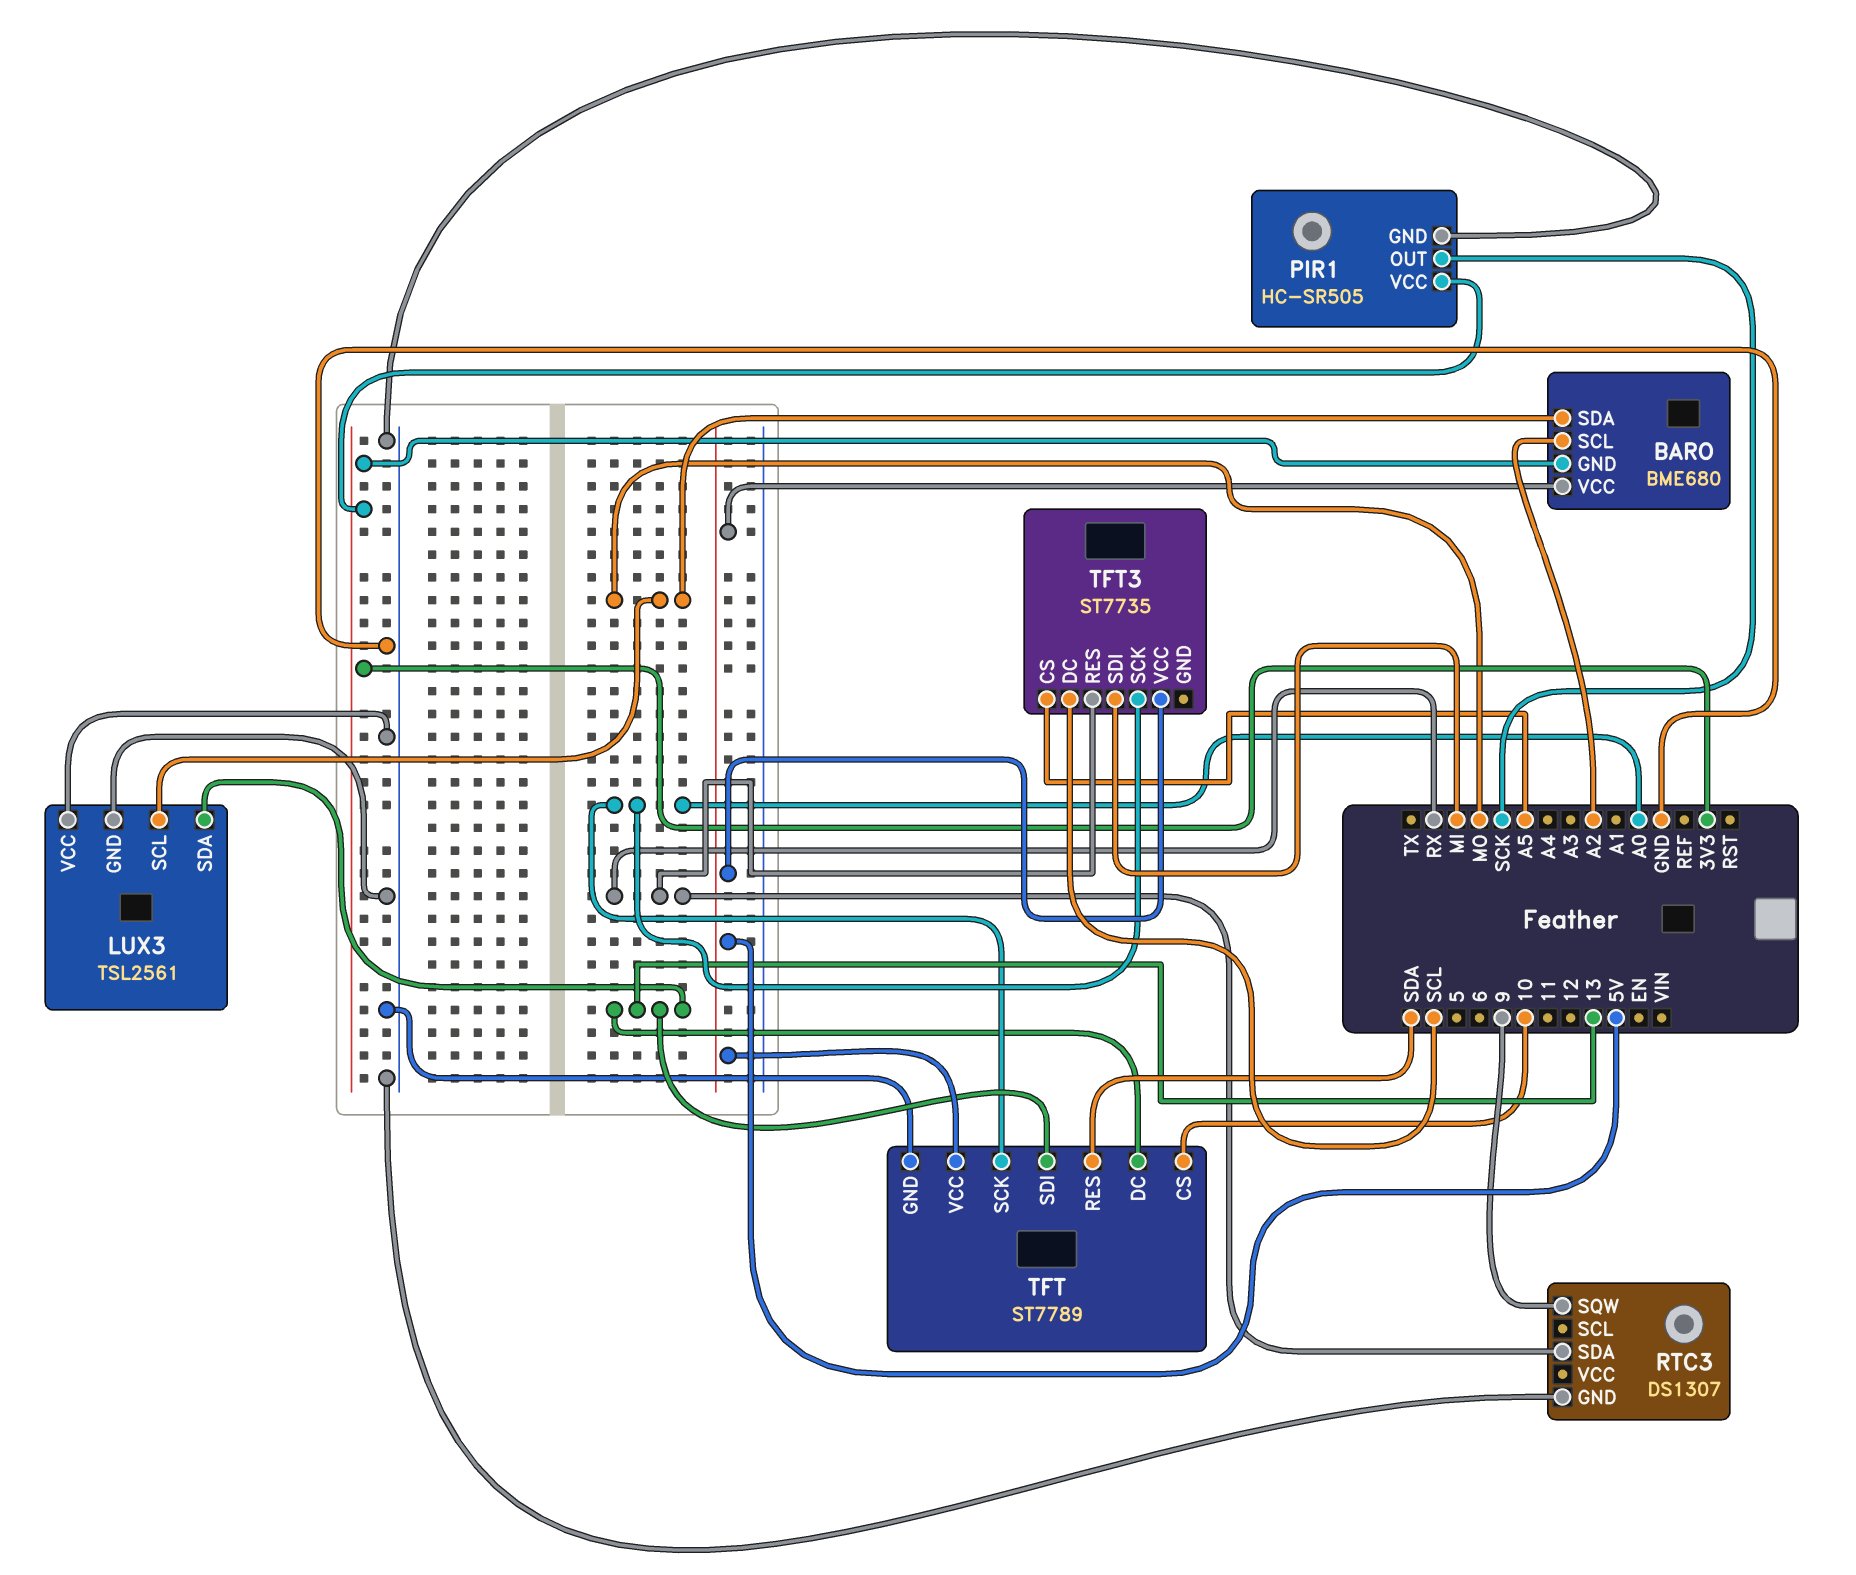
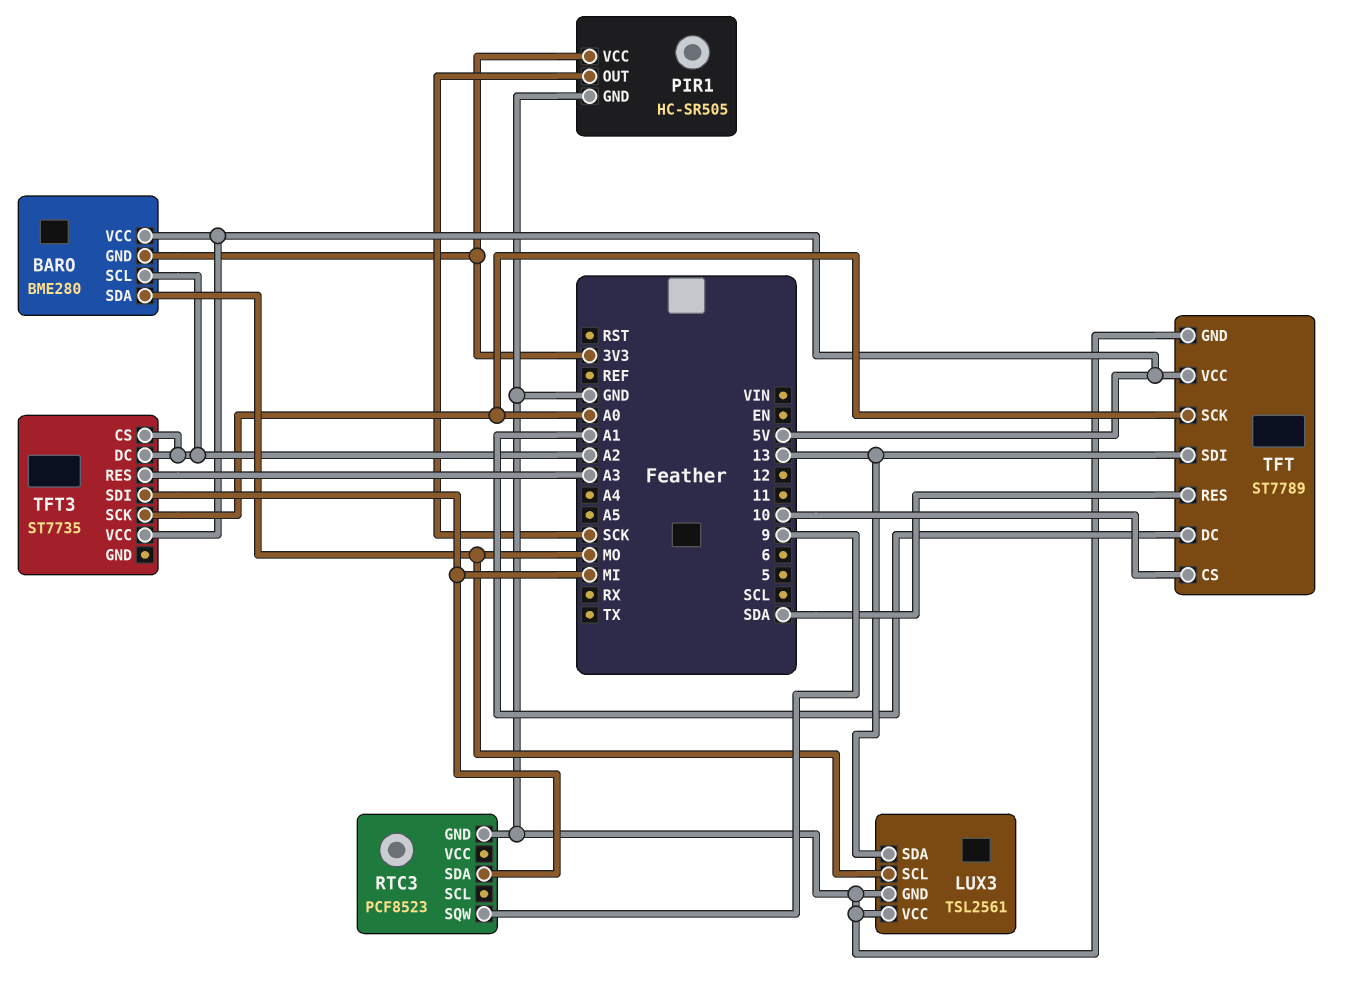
BARO: BME680 -> BME280
RTC3: DS1307 -> PCF8523
RTC3 pin SDA: RX -> MI
TFT pin DC: 13 -> A1
TFT3 pin CS: A5 -> A2
TFT3 pin DC: SCL -> A2
TFT3 pin RES: RX -> A3

